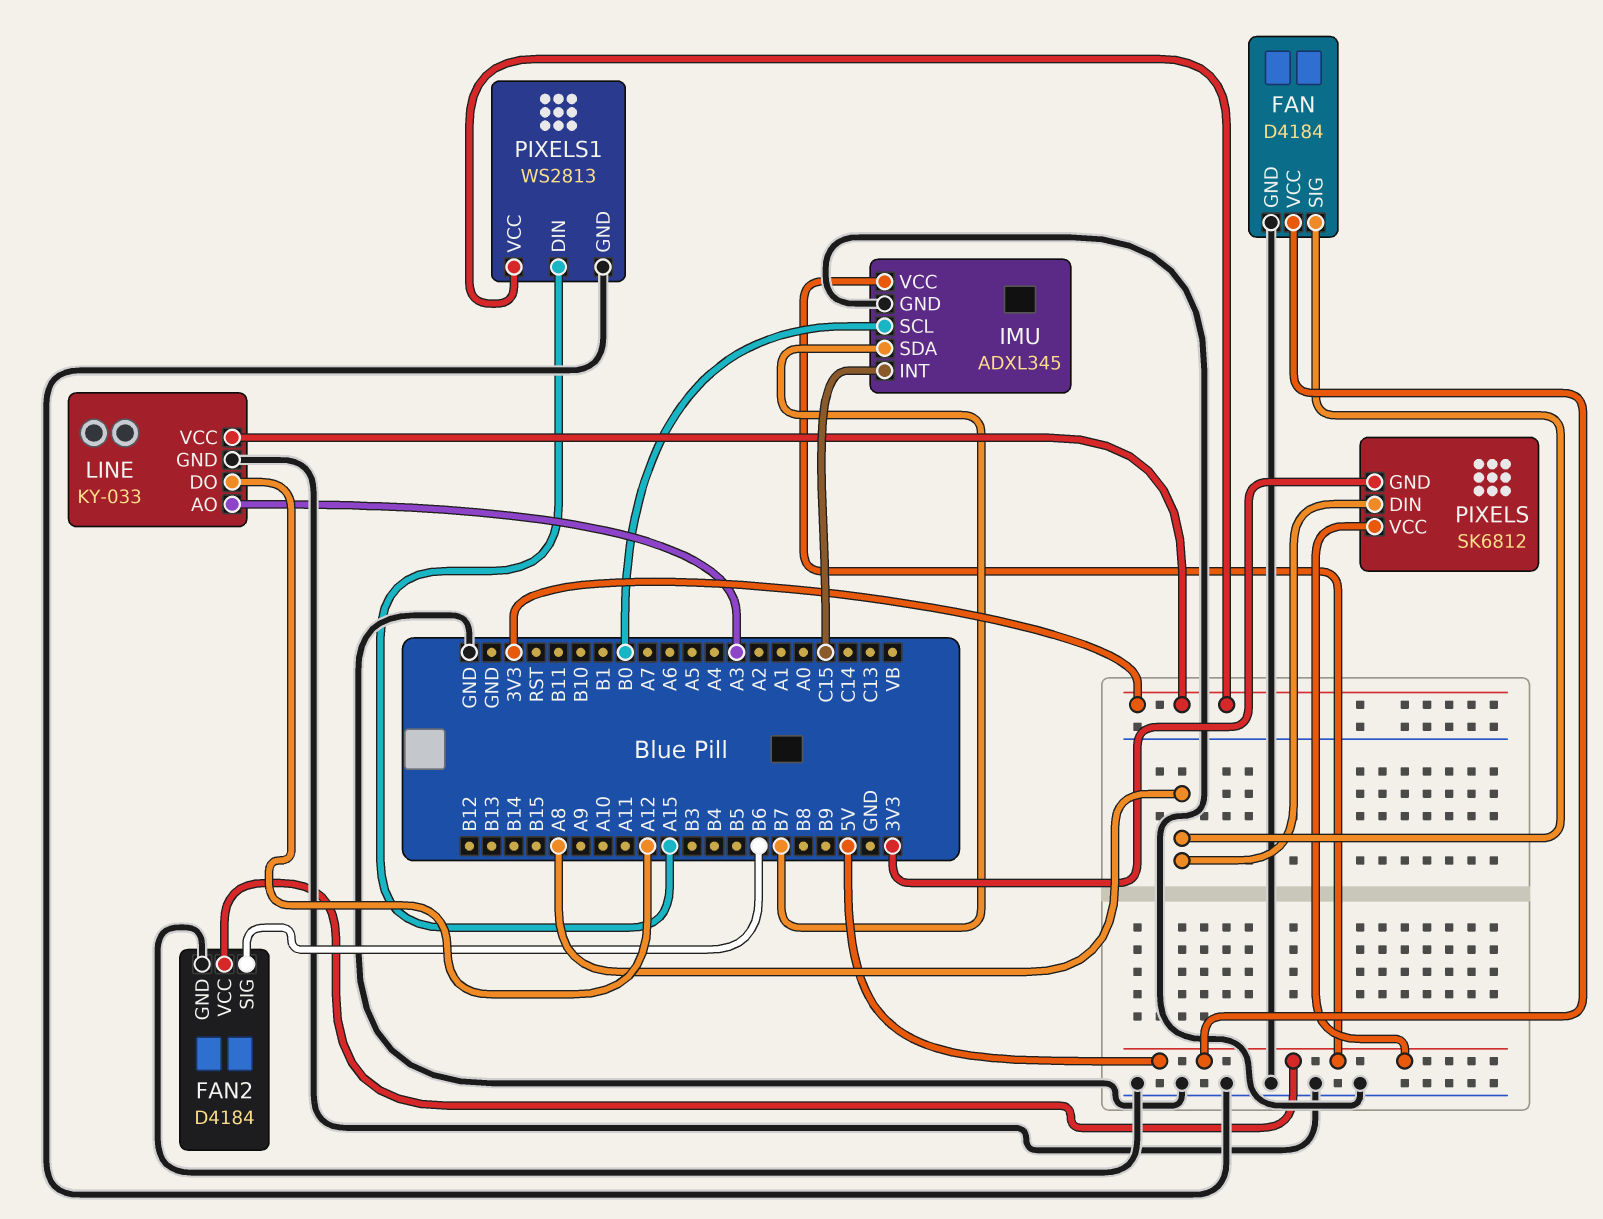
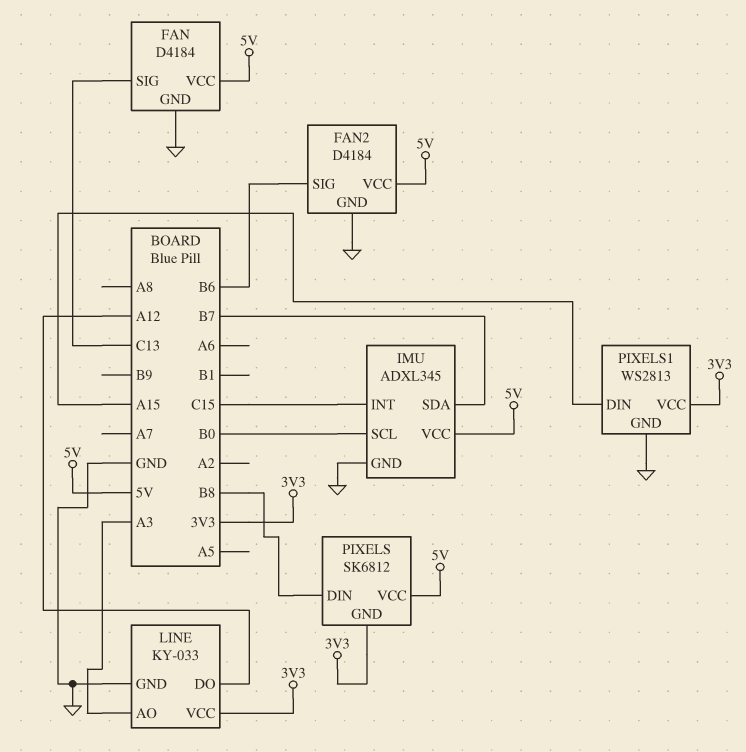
FAN pin SIG: A8 -> C13
PIXELS pin DIN: A8 -> B8

